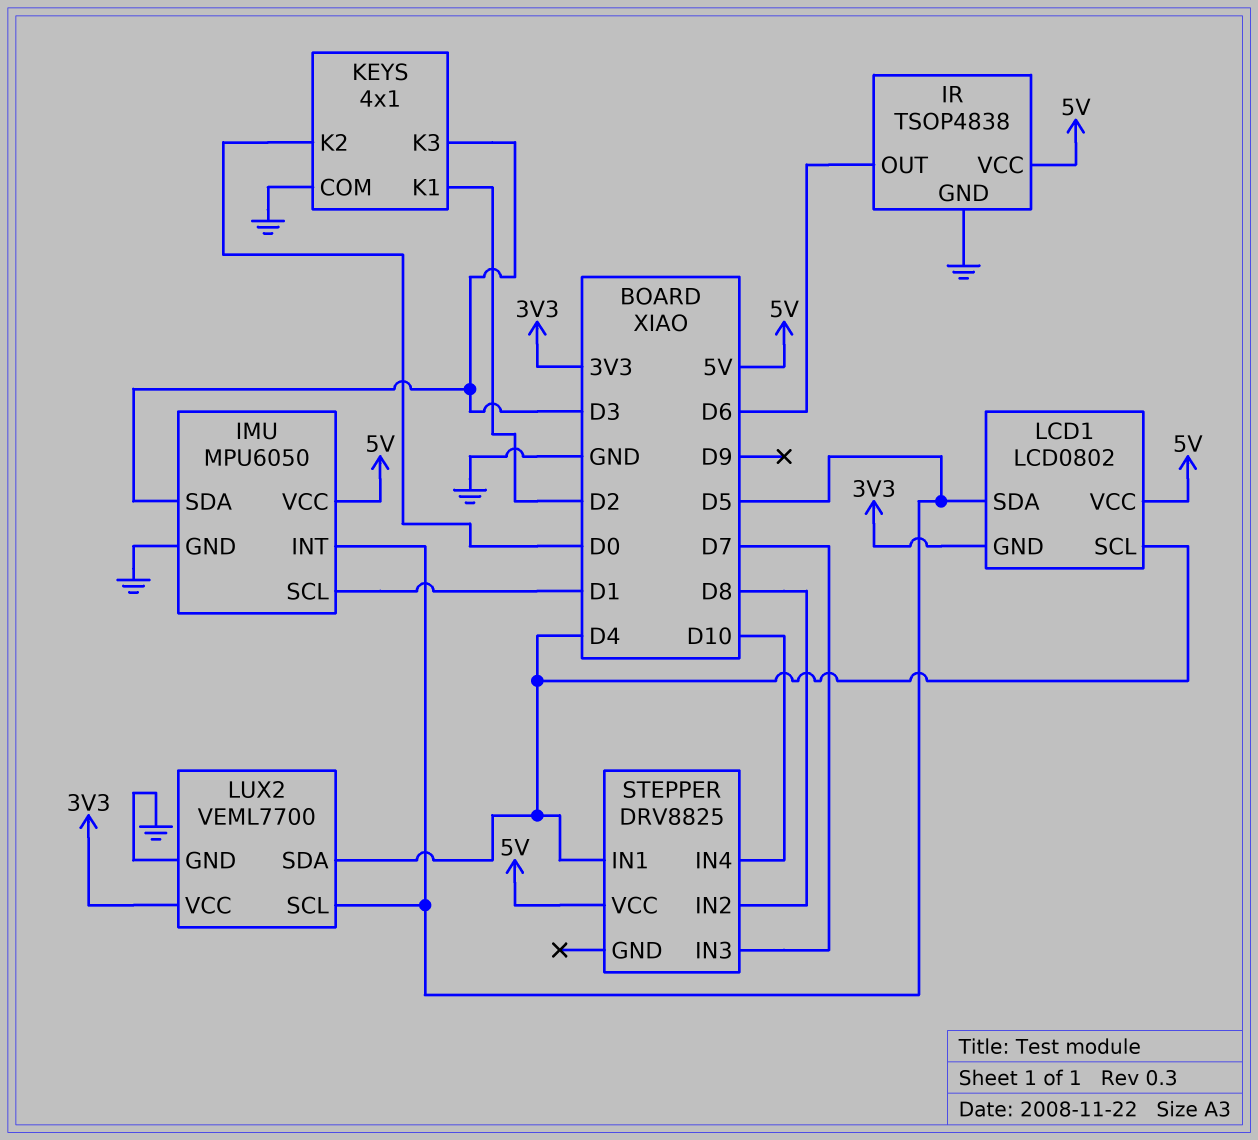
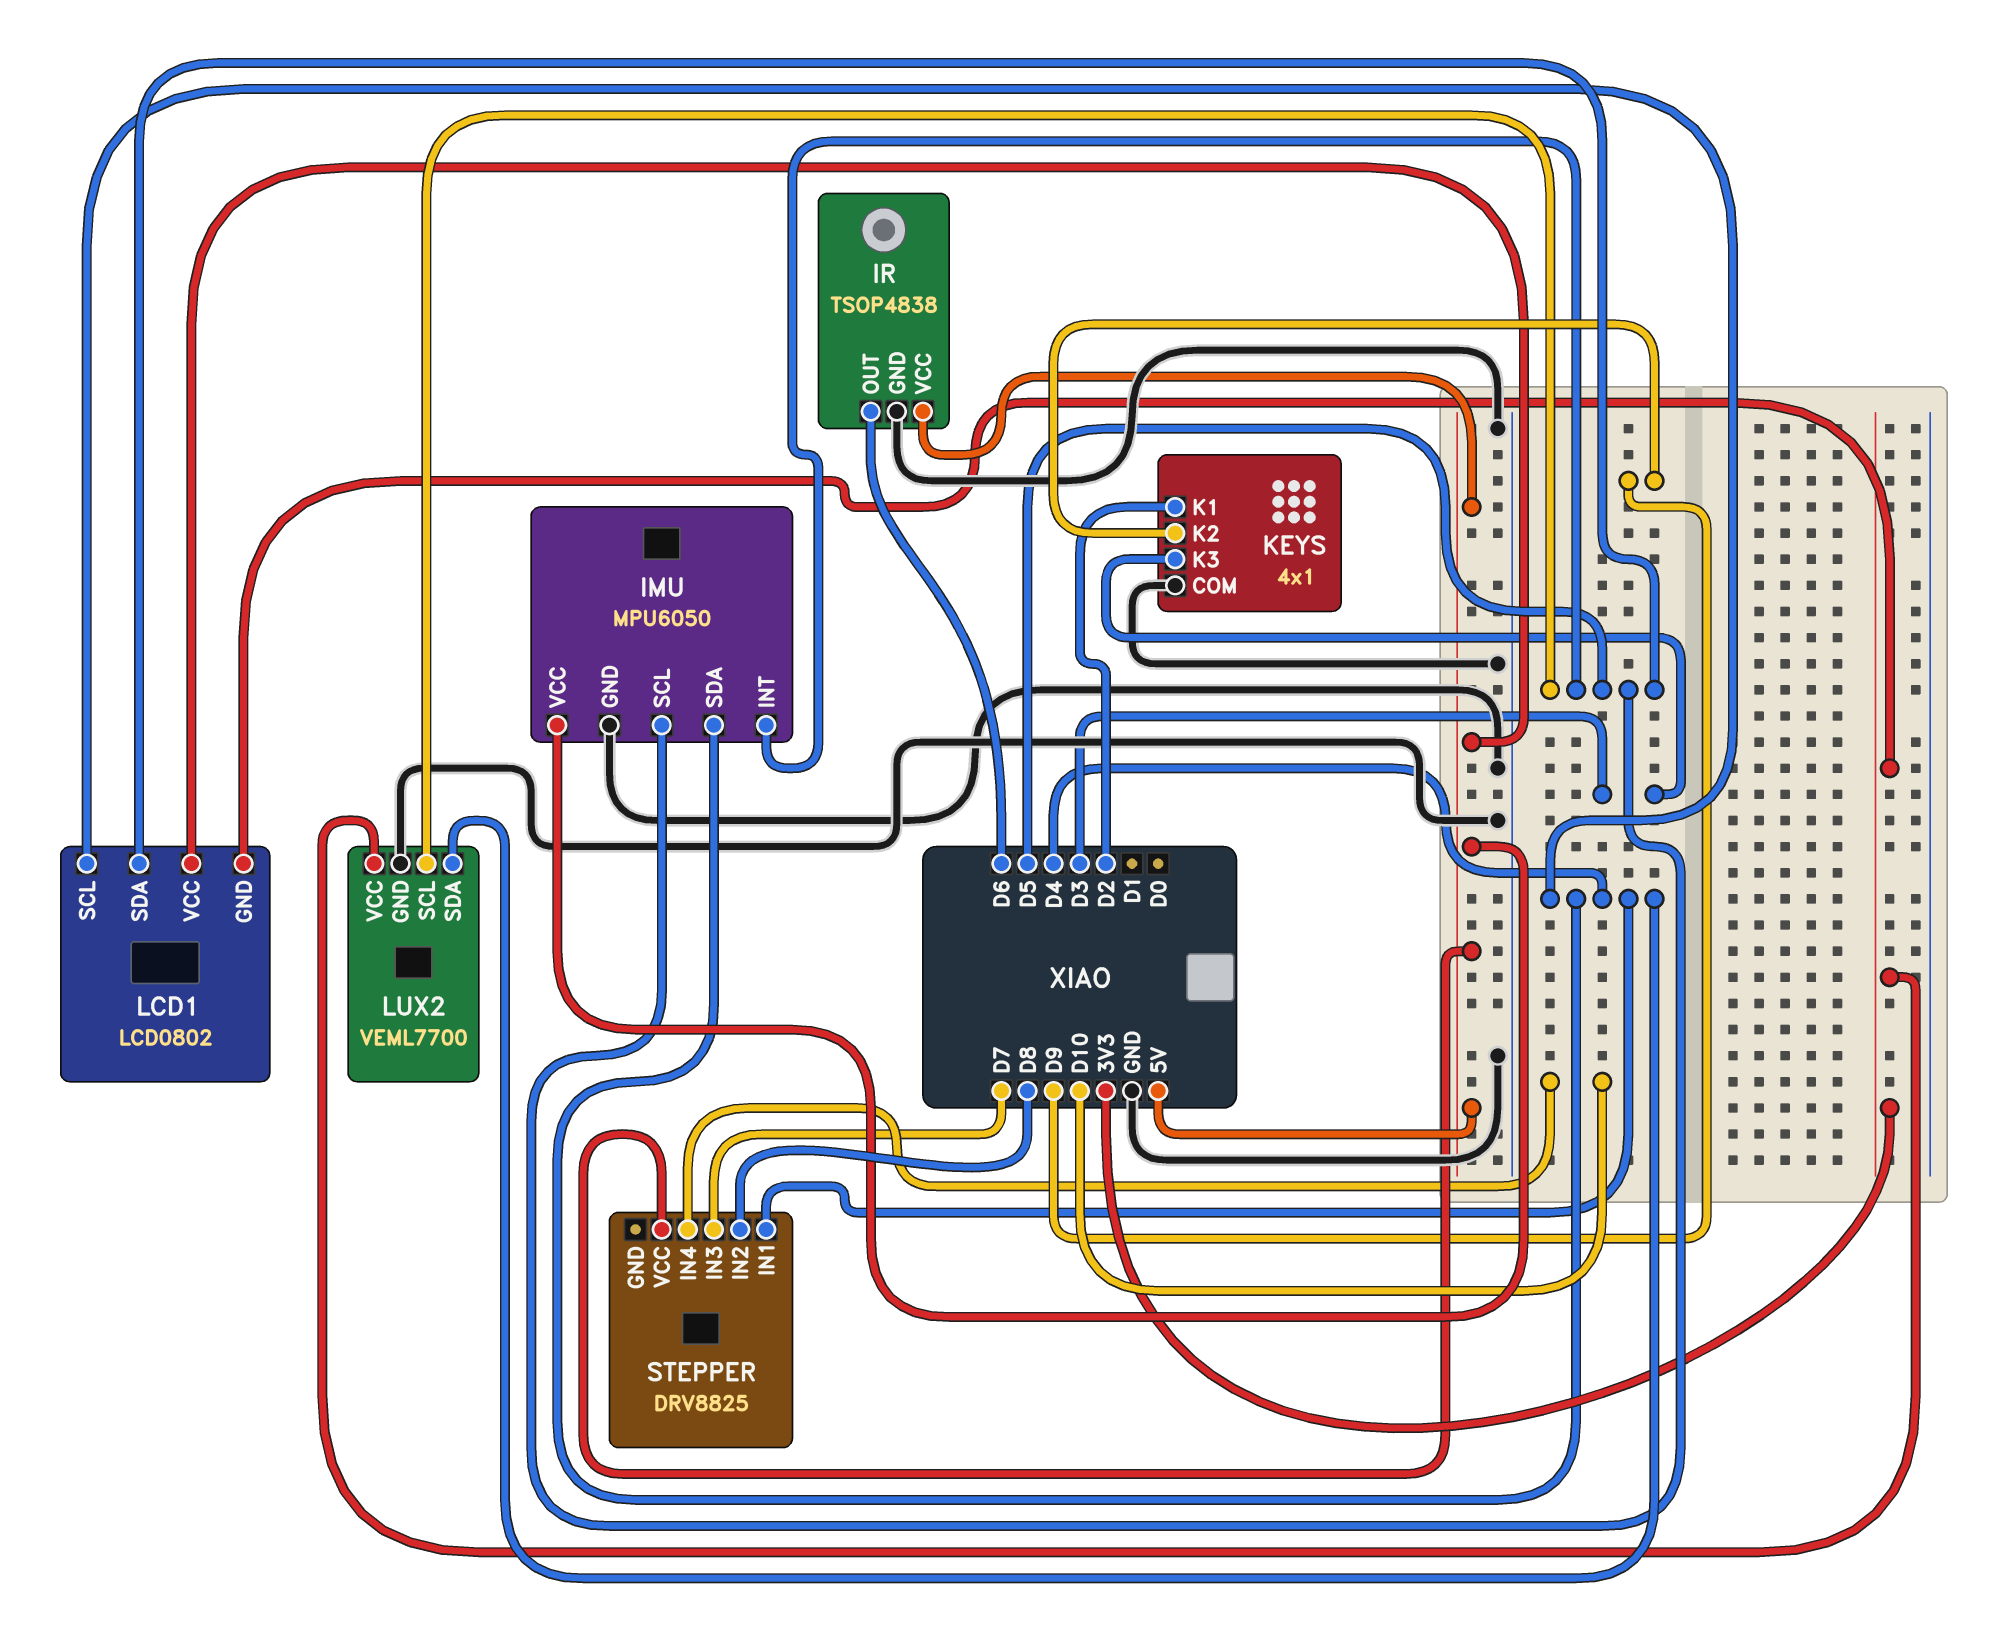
IMU pin SCL: D1 -> D5
IMU pin SDA: D3 -> D4
KEYS pin K2: D0 -> D9

